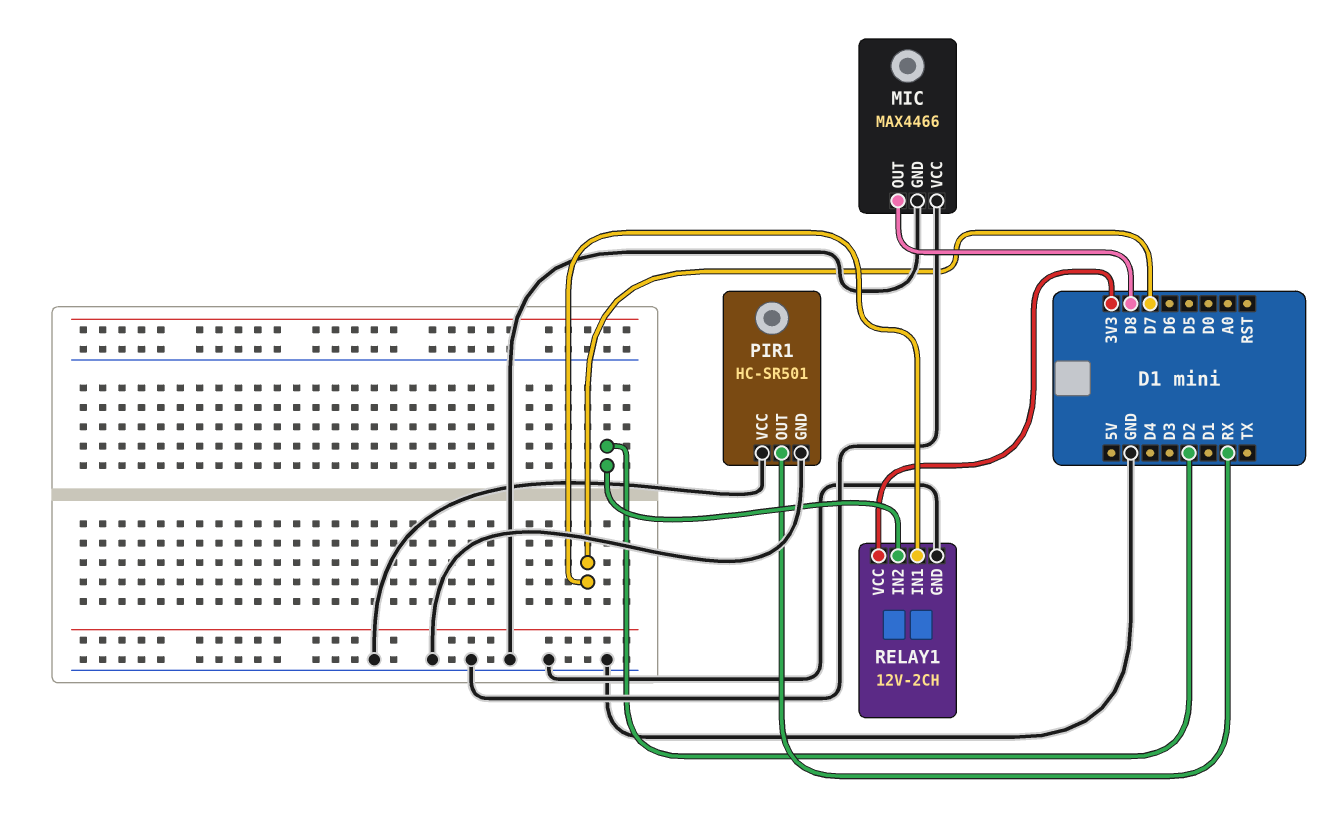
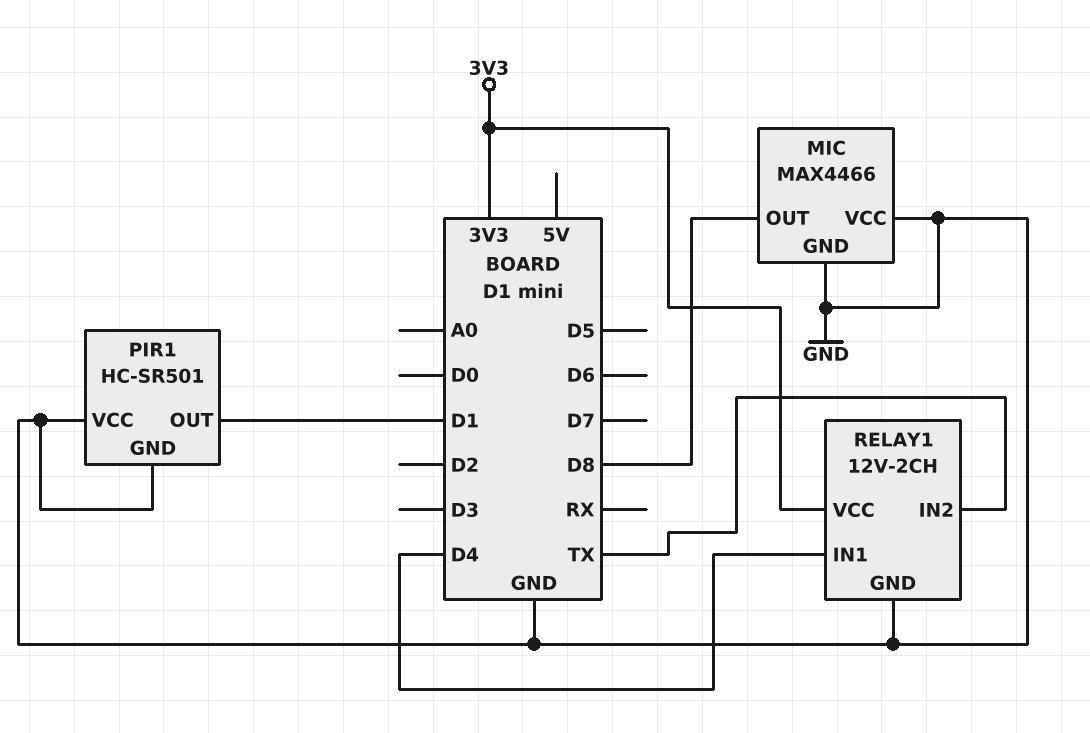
PIR1 pin OUT: RX -> D1
RELAY1 pin IN1: D7 -> D4
RELAY1 pin IN2: D2 -> TX

